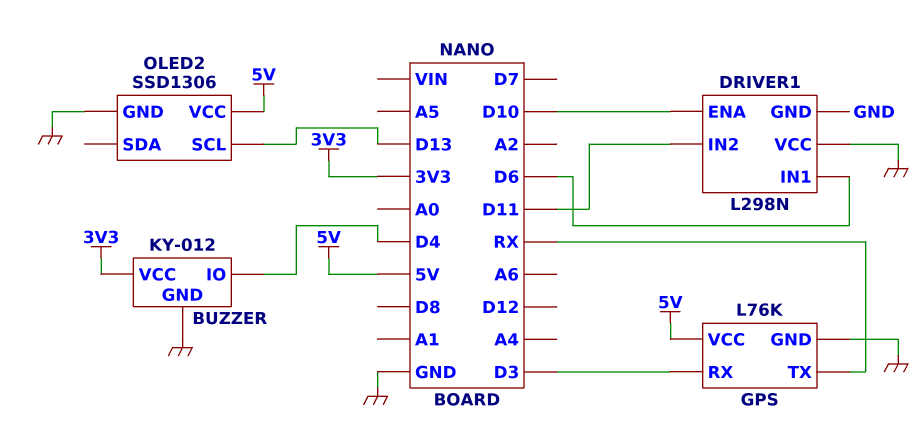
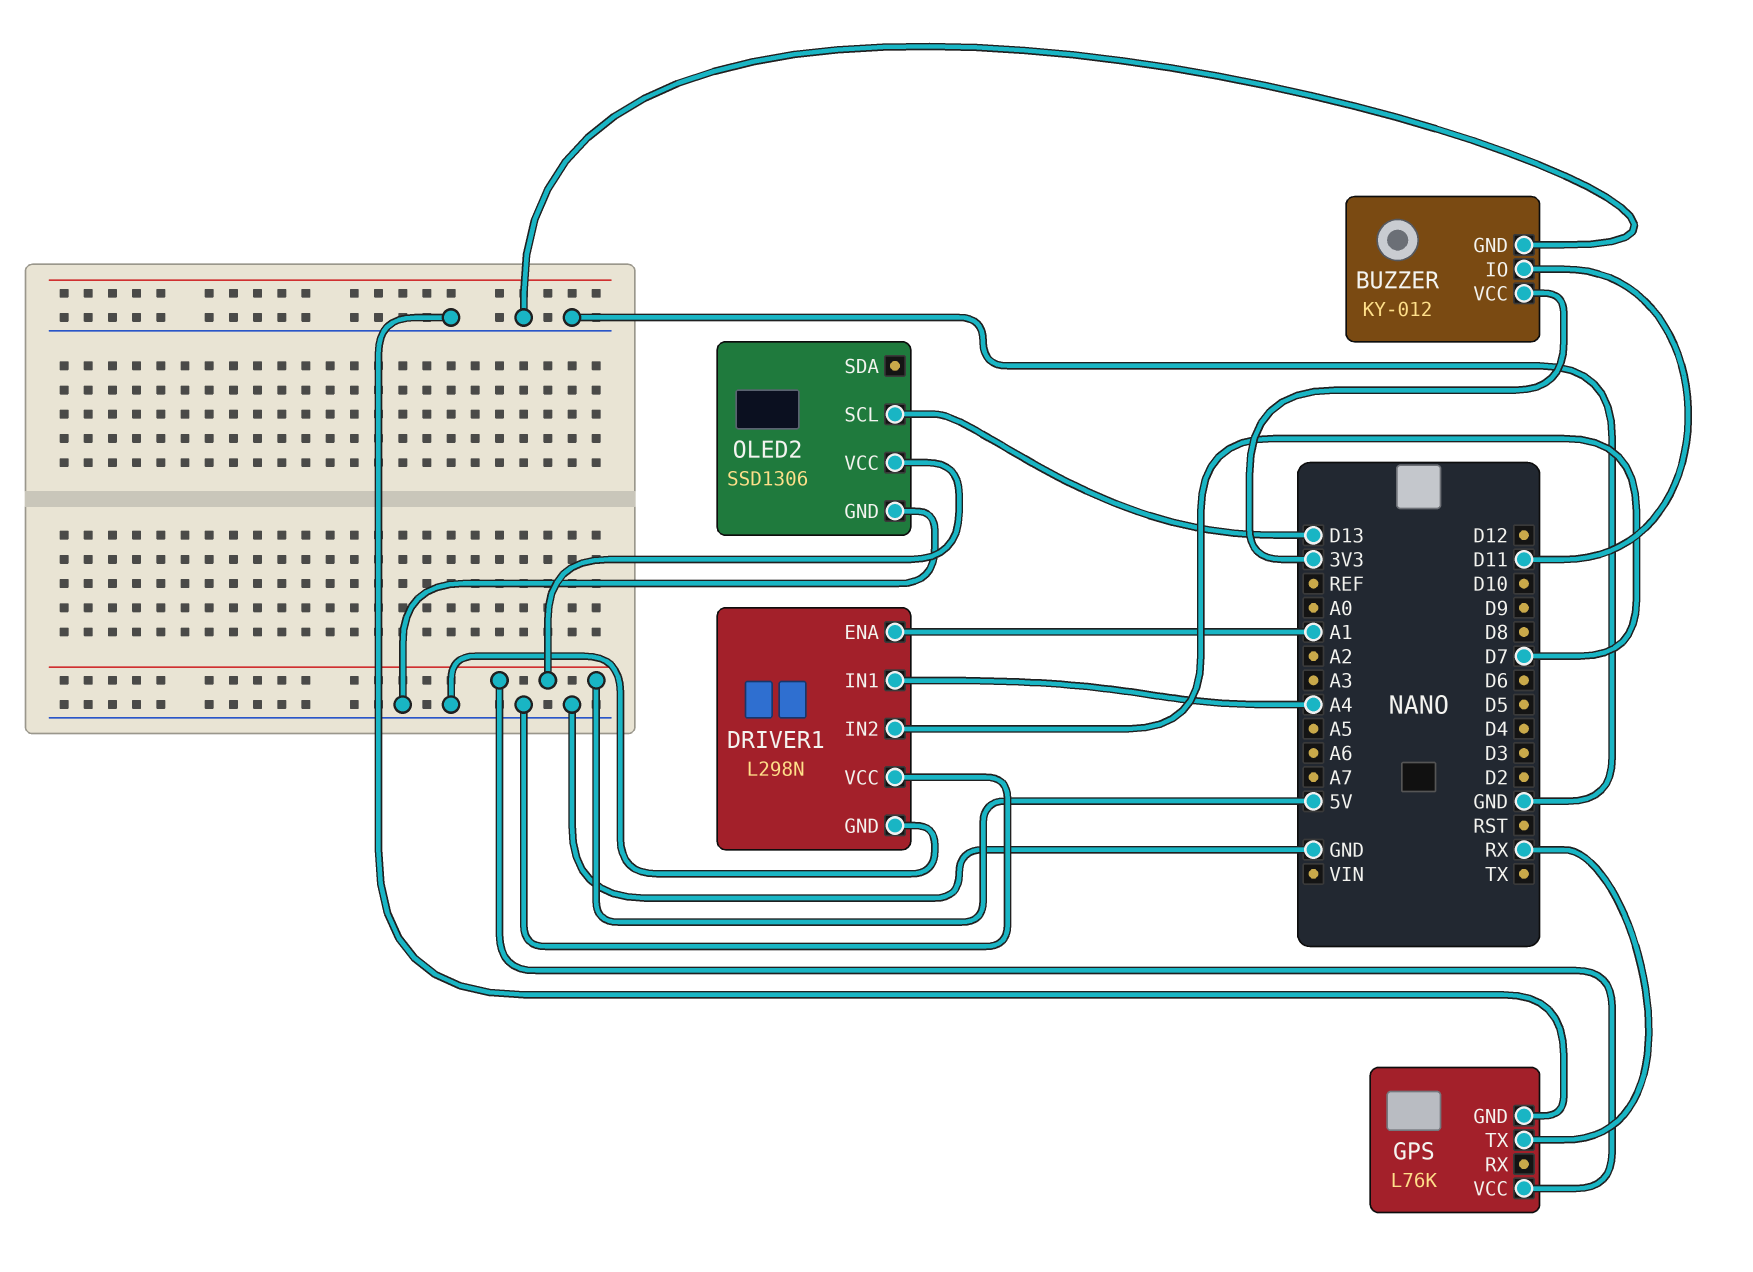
BUZZER pin IO: D4 -> D11
DRIVER1 pin ENA: D10 -> A1
DRIVER1 pin IN1: D6 -> A4
DRIVER1 pin IN2: D11 -> D7
GPS pin RX: D3 -> none

